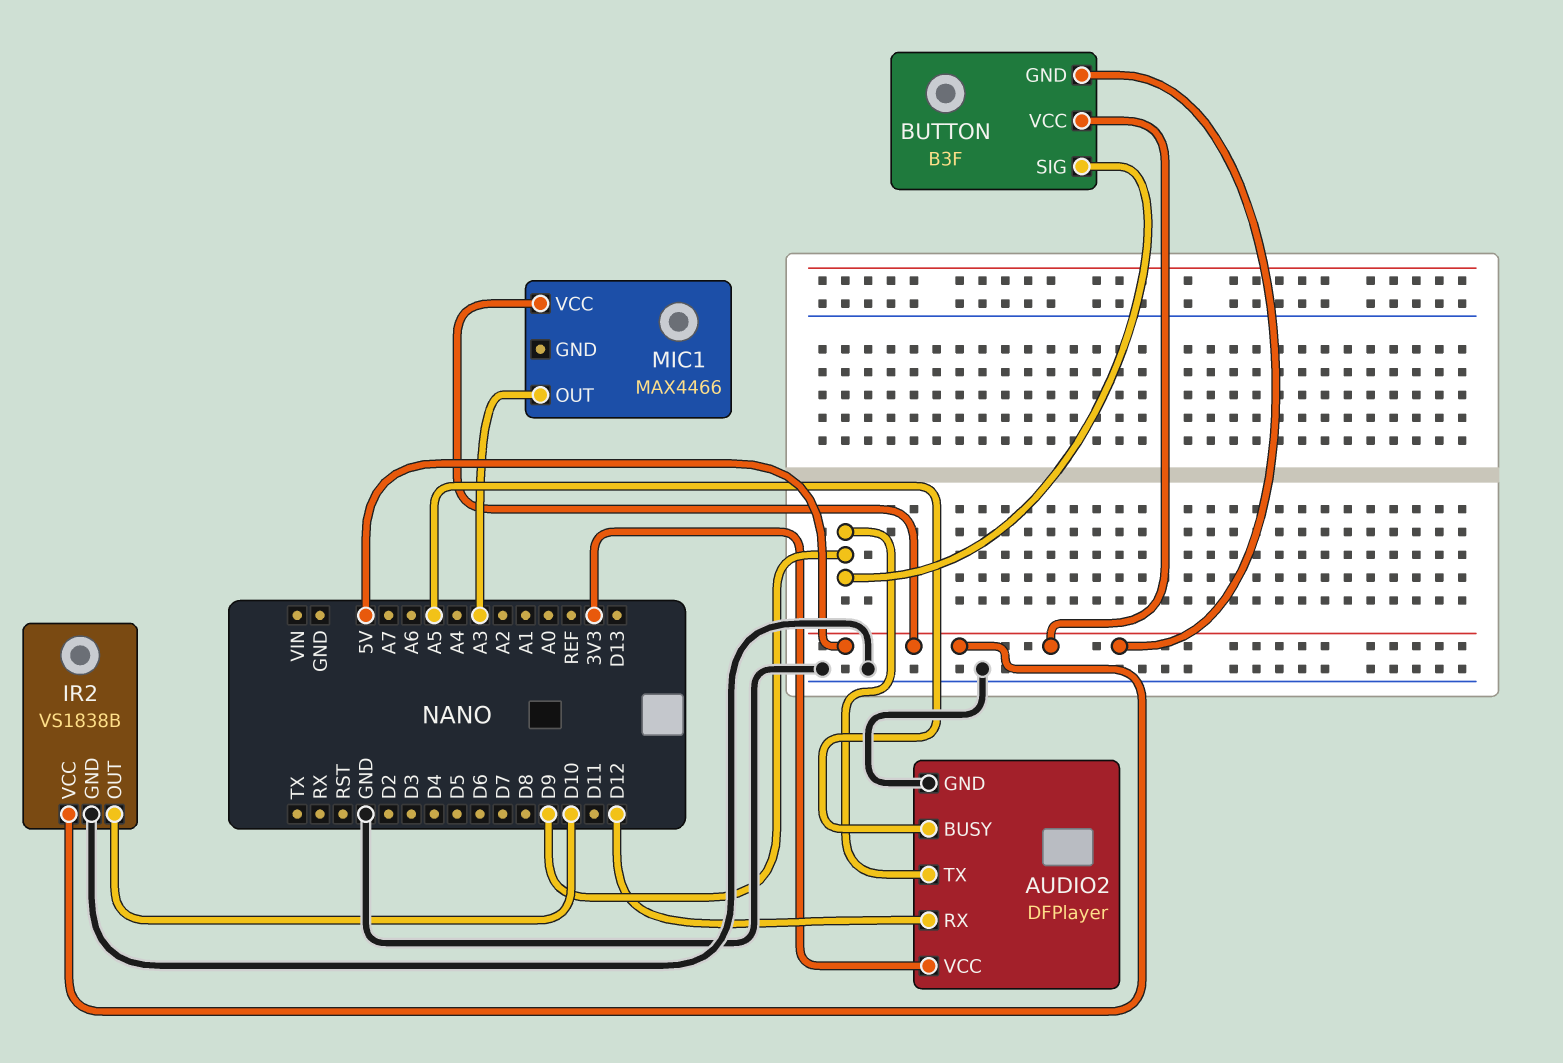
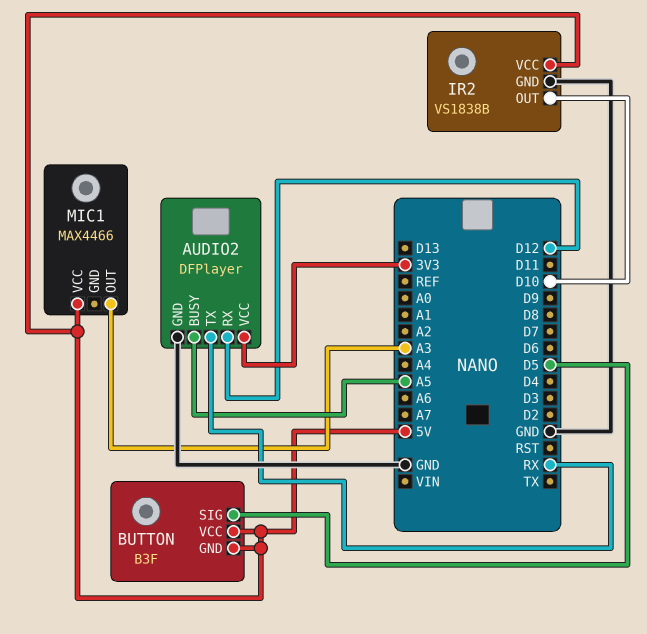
AUDIO2 pin TX: D9 -> RX
BUTTON pin SIG: D9 -> D5

